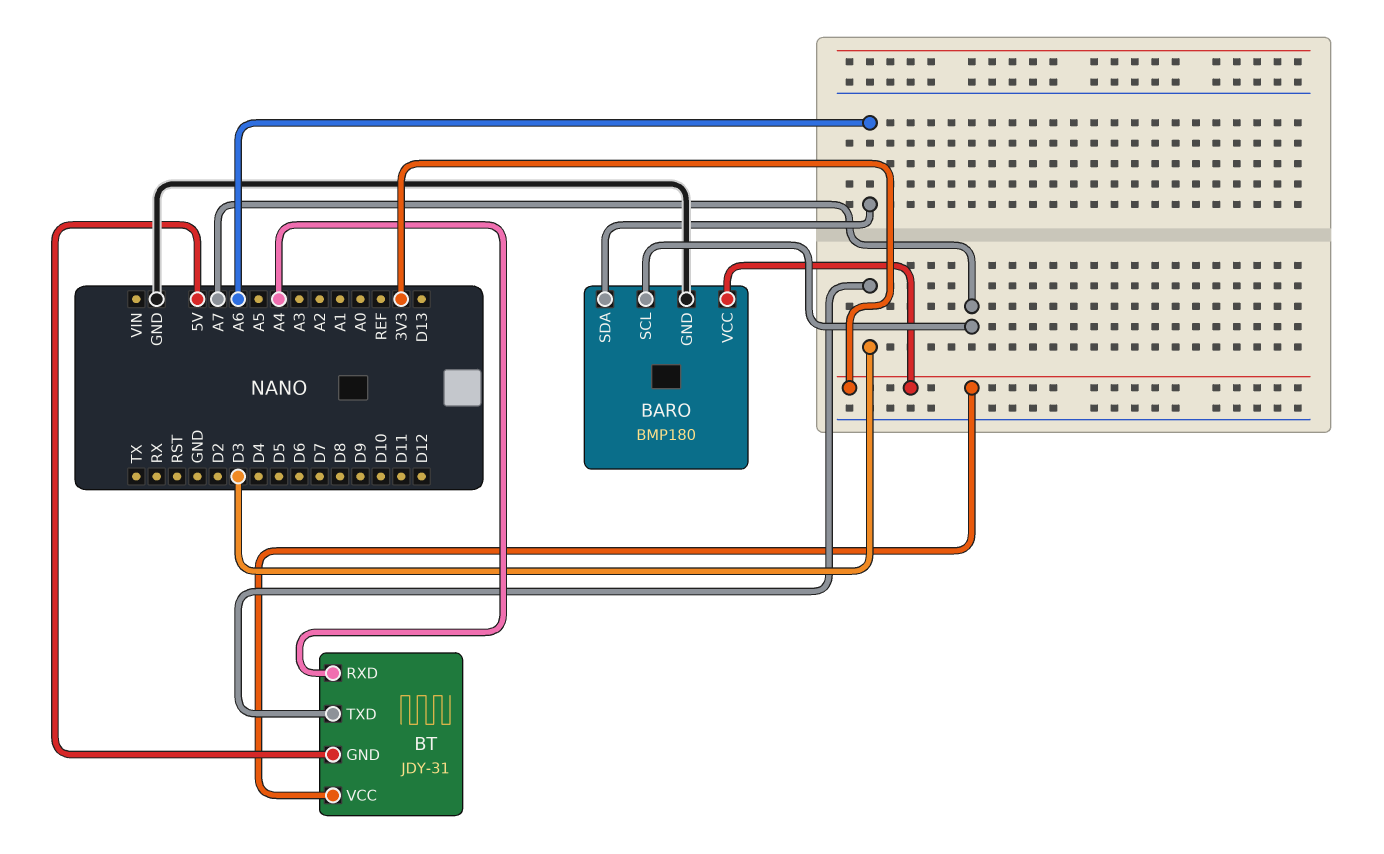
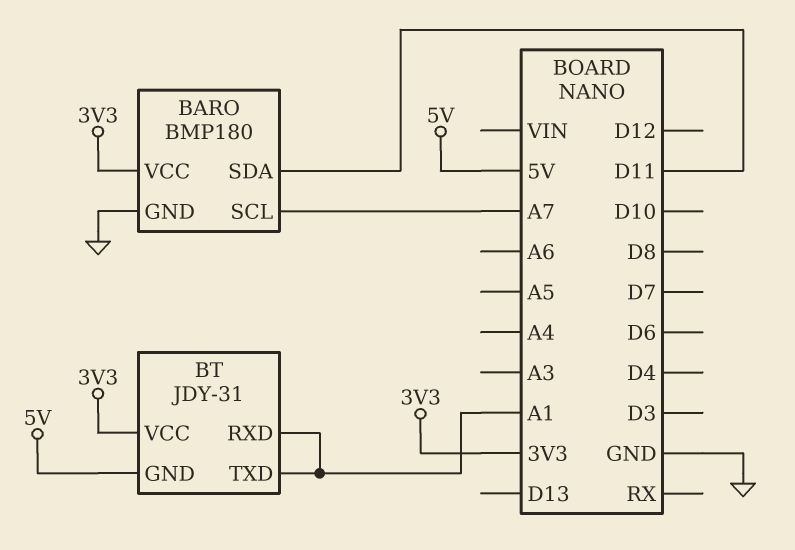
BARO pin SDA: A6 -> D11
BT pin RXD: A4 -> A1
BT pin TXD: D3 -> A1

